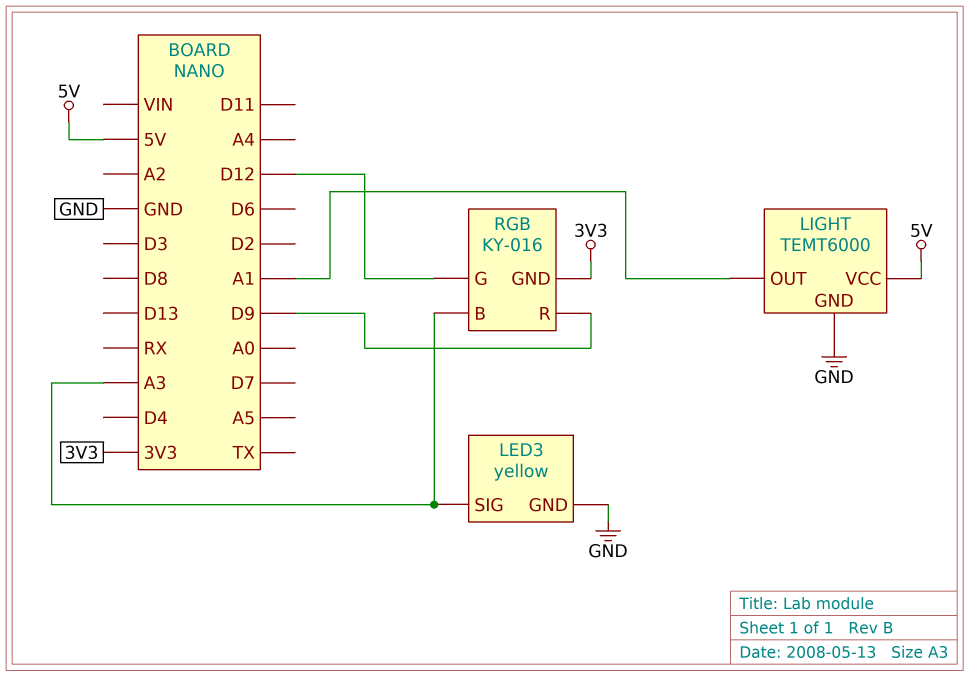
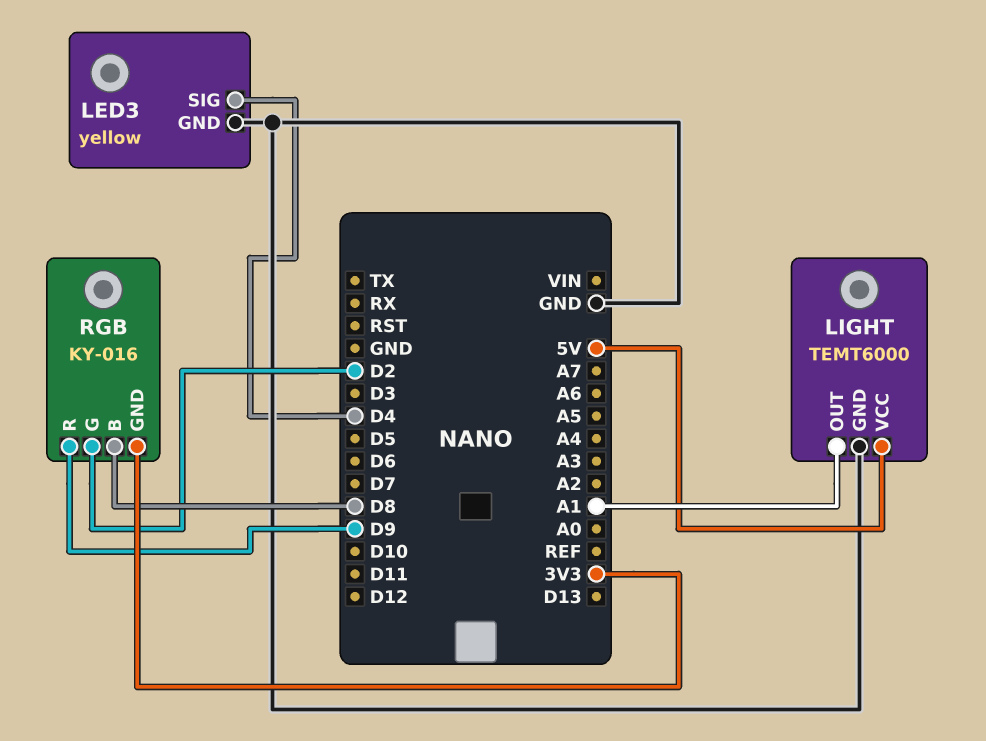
LED3 pin SIG: A3 -> D4
RGB pin B: A3 -> D8
RGB pin G: D12 -> D2

